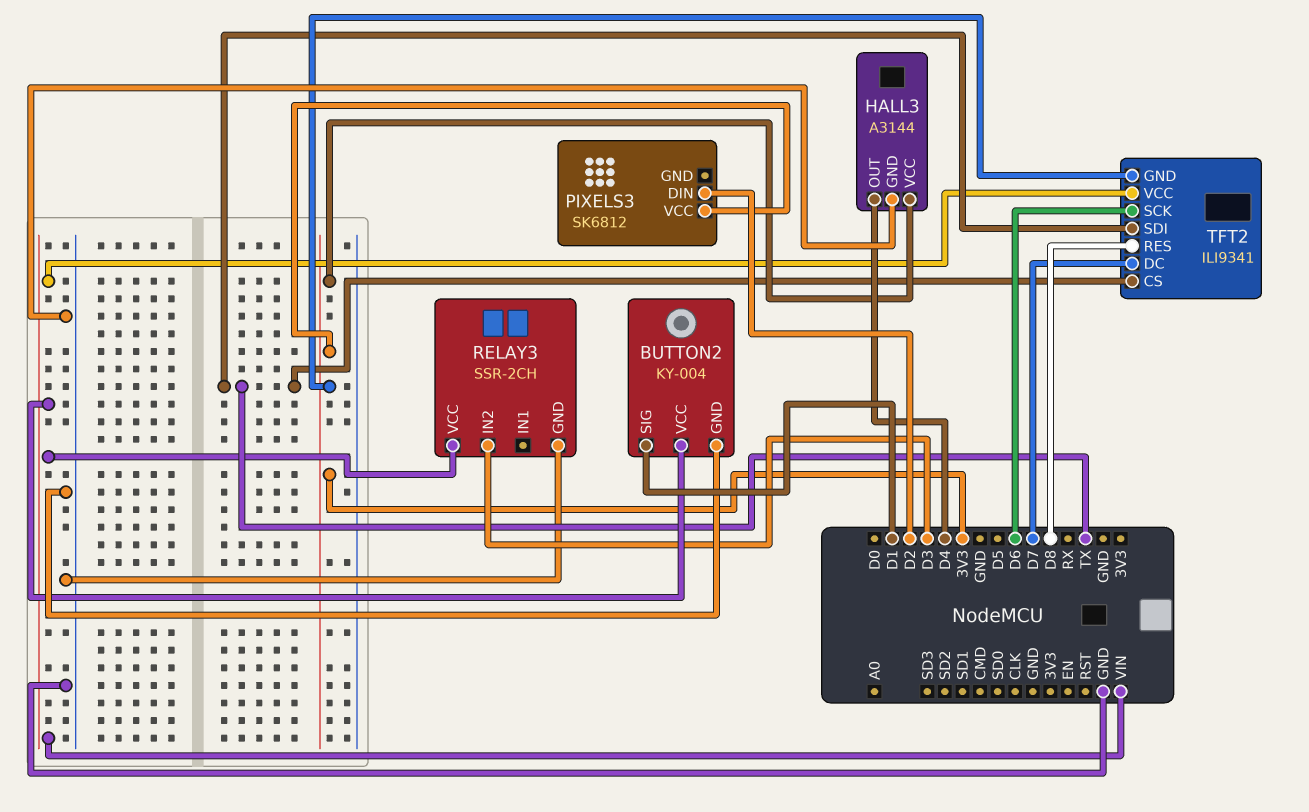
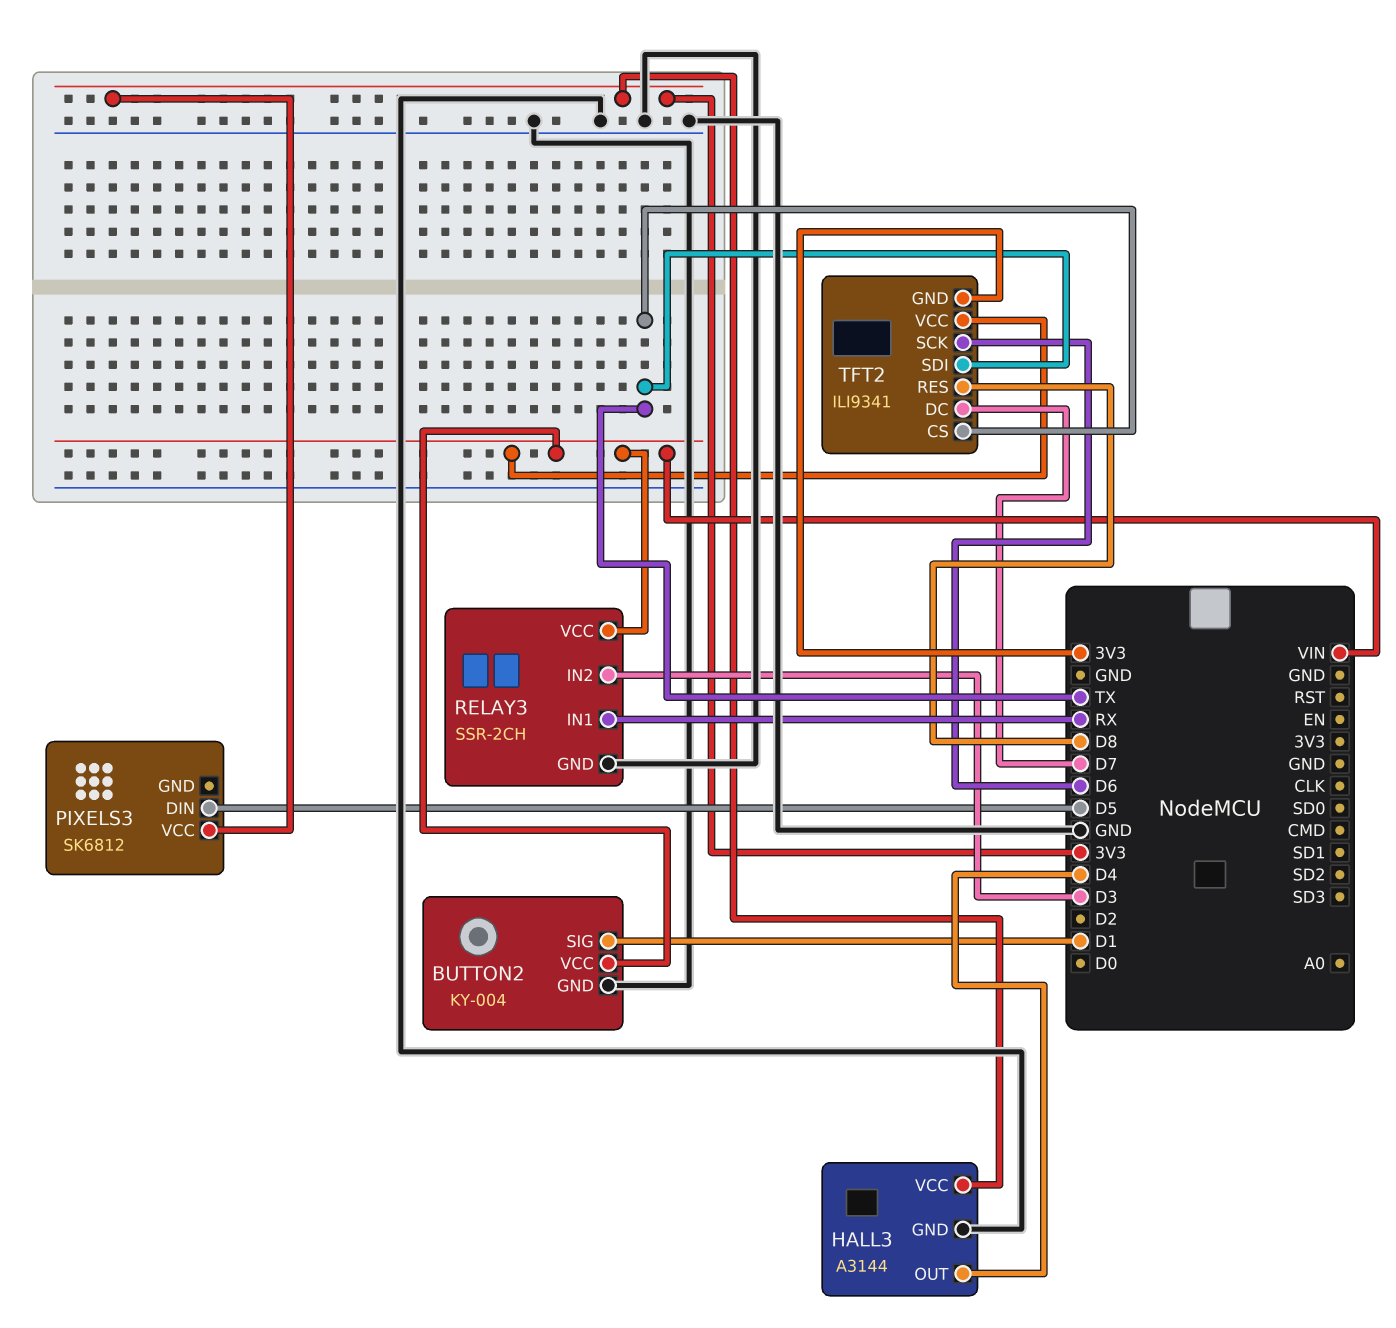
PIXELS3 pin DIN: D2 -> D5
RELAY3 pin IN1: none -> RX

